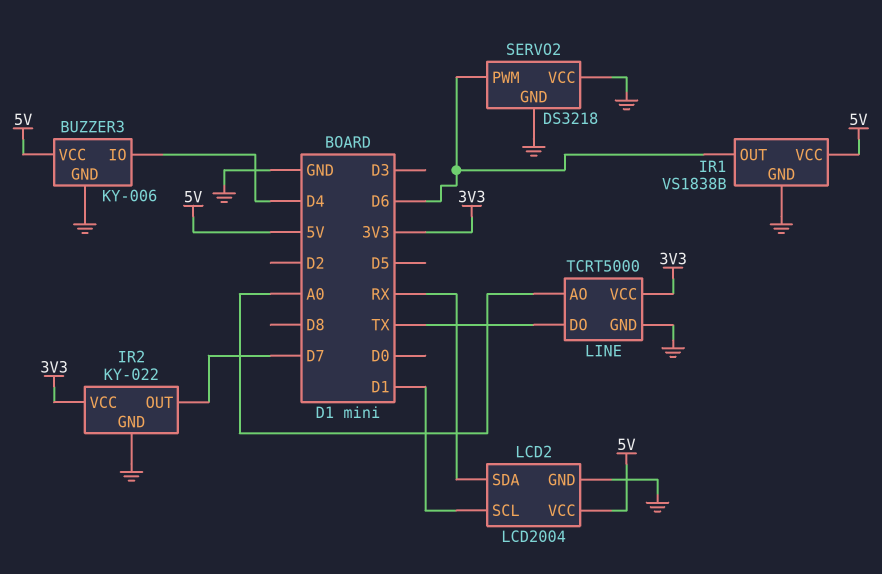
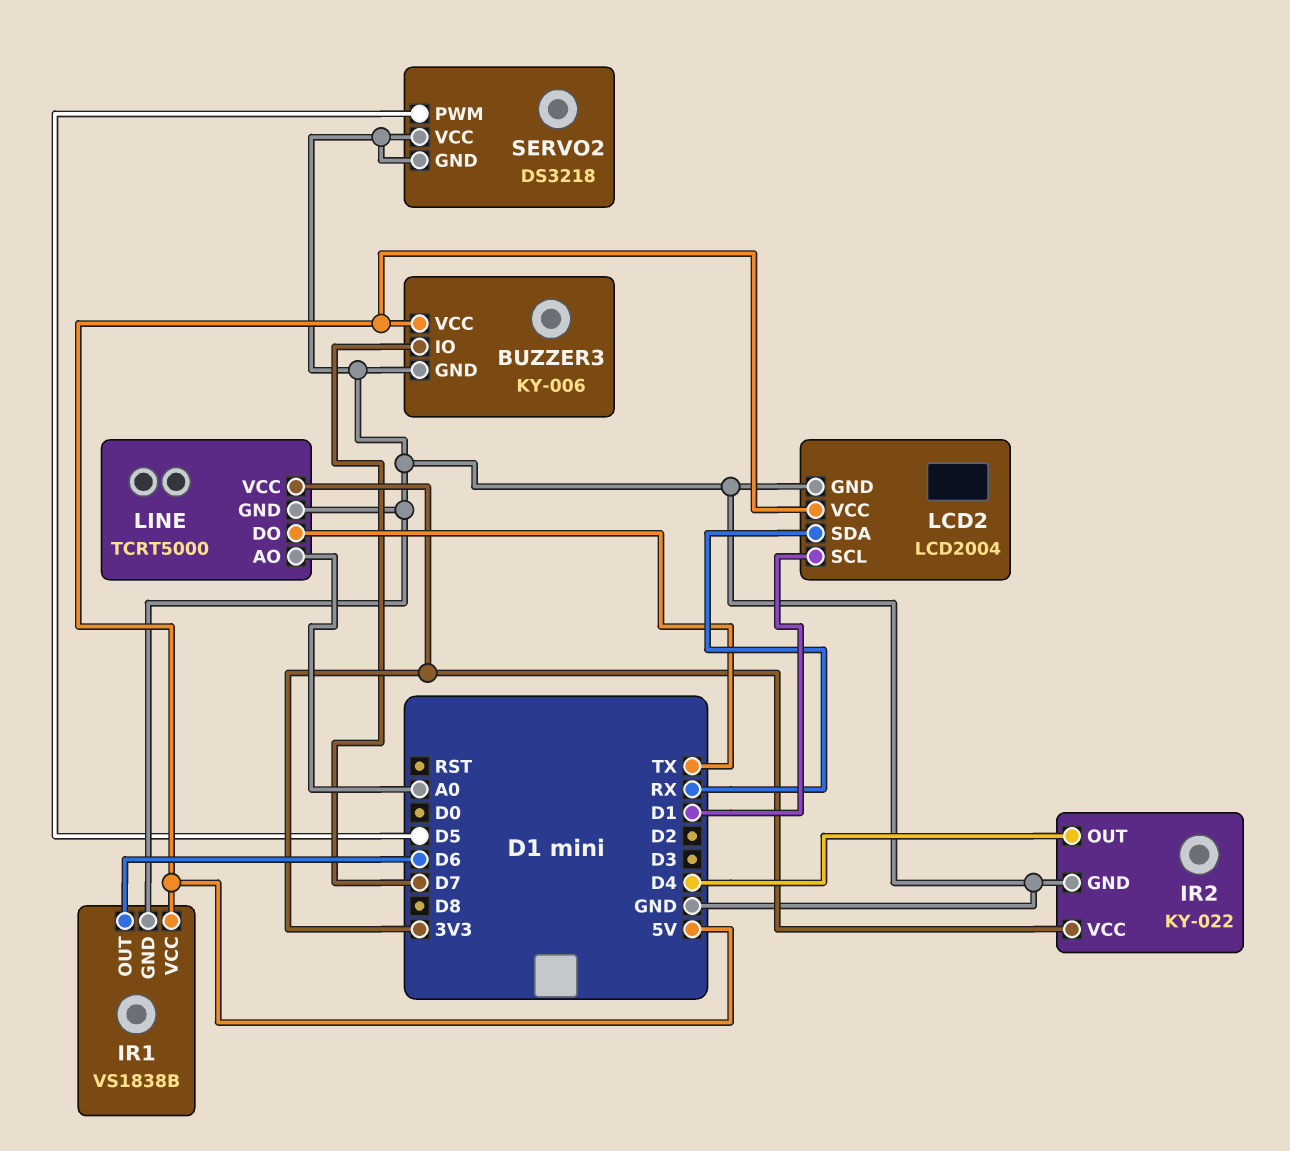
BUZZER3 pin IO: D4 -> D7
IR2 pin OUT: D7 -> D4
SERVO2 pin PWM: D6 -> D5

